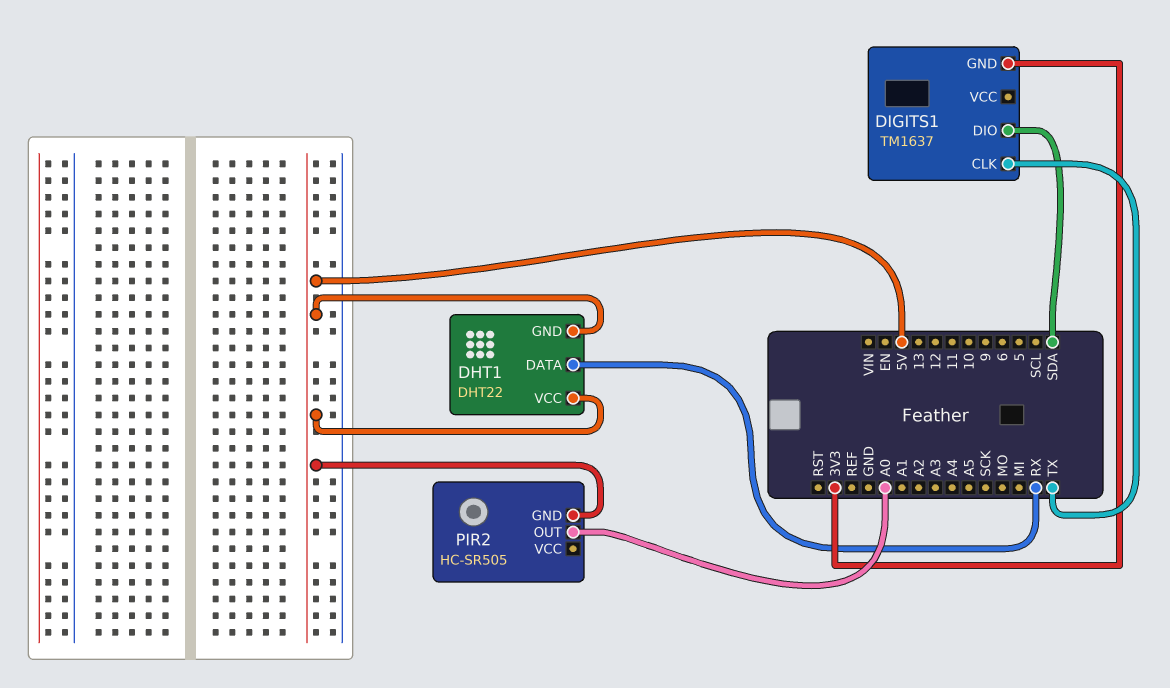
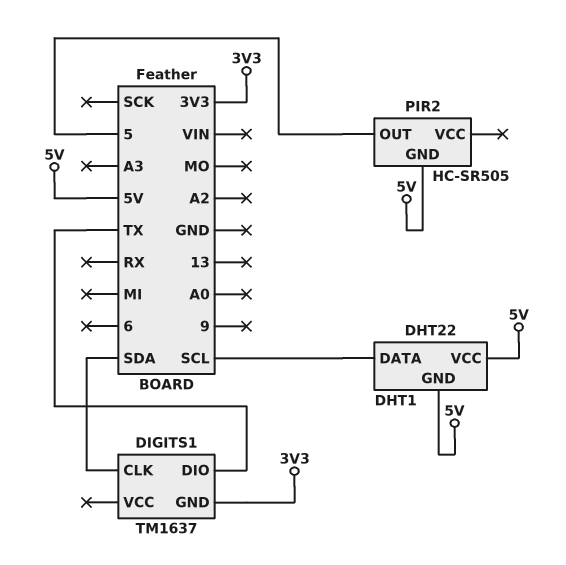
DHT1 pin DATA: RX -> SCL
DIGITS1 pin CLK: TX -> SDA
DIGITS1 pin DIO: SDA -> TX
PIR2 pin OUT: A0 -> 5

